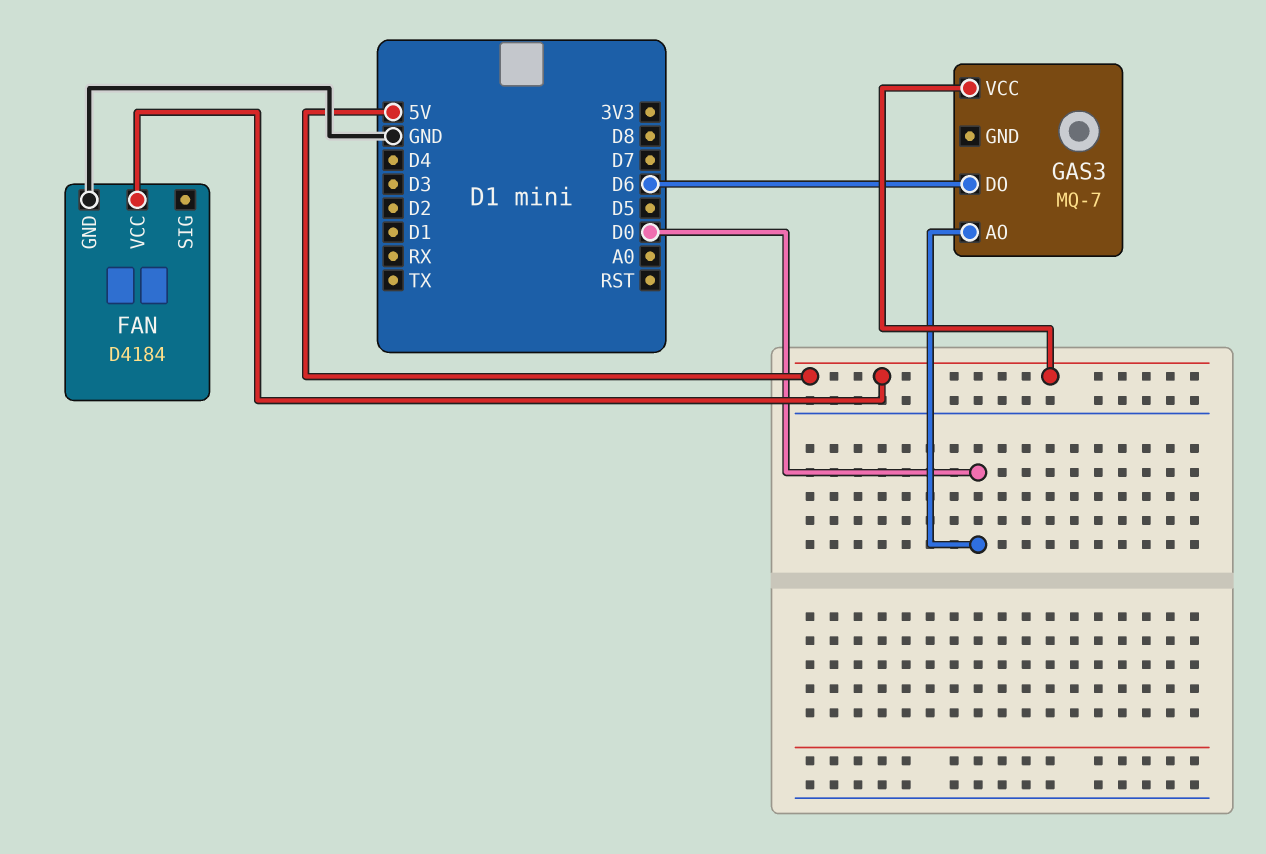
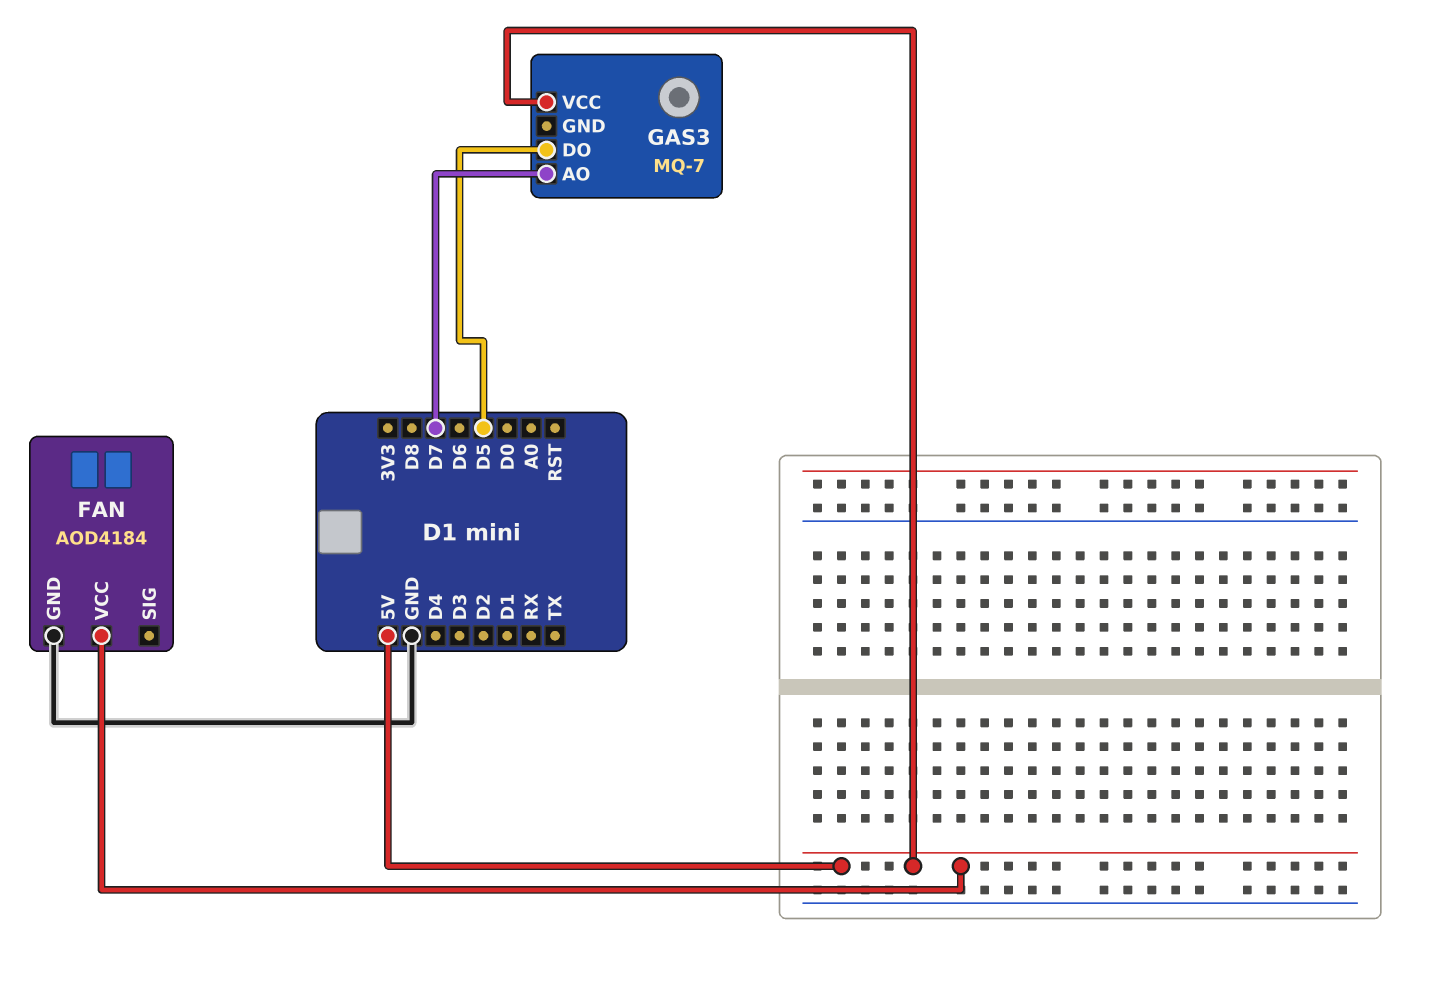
FAN: D4184 -> AOD4184
GAS3 pin AO: D0 -> D7
GAS3 pin DO: D6 -> D5

